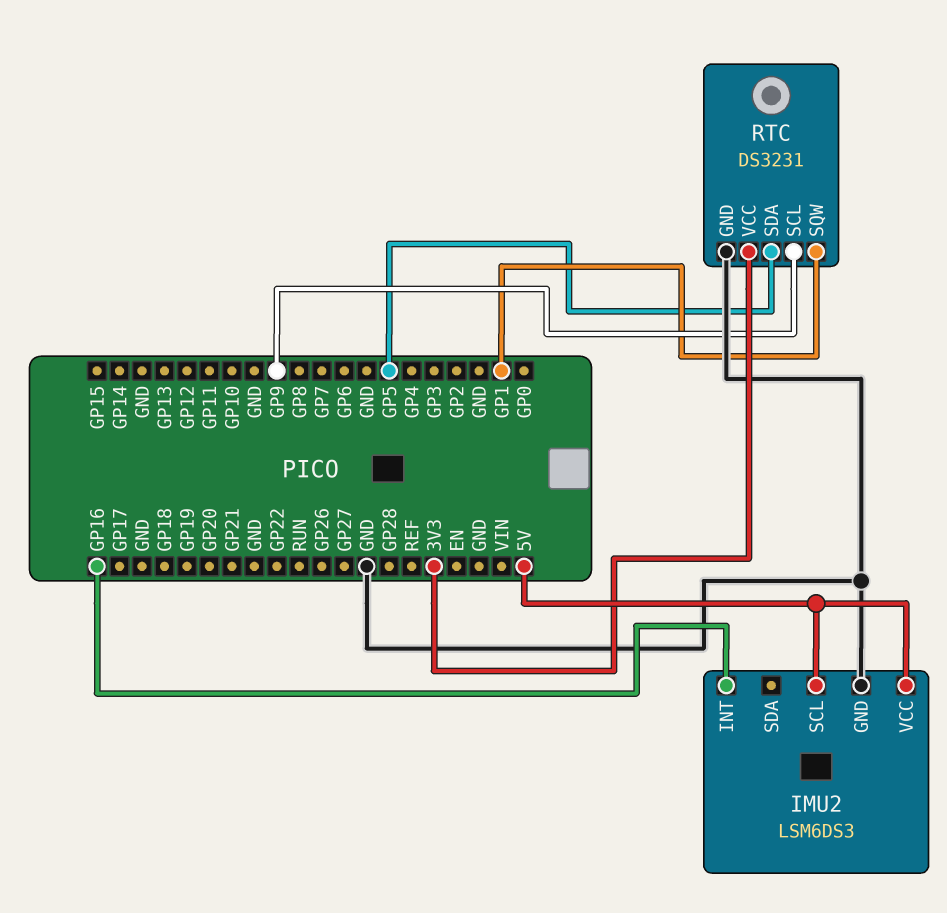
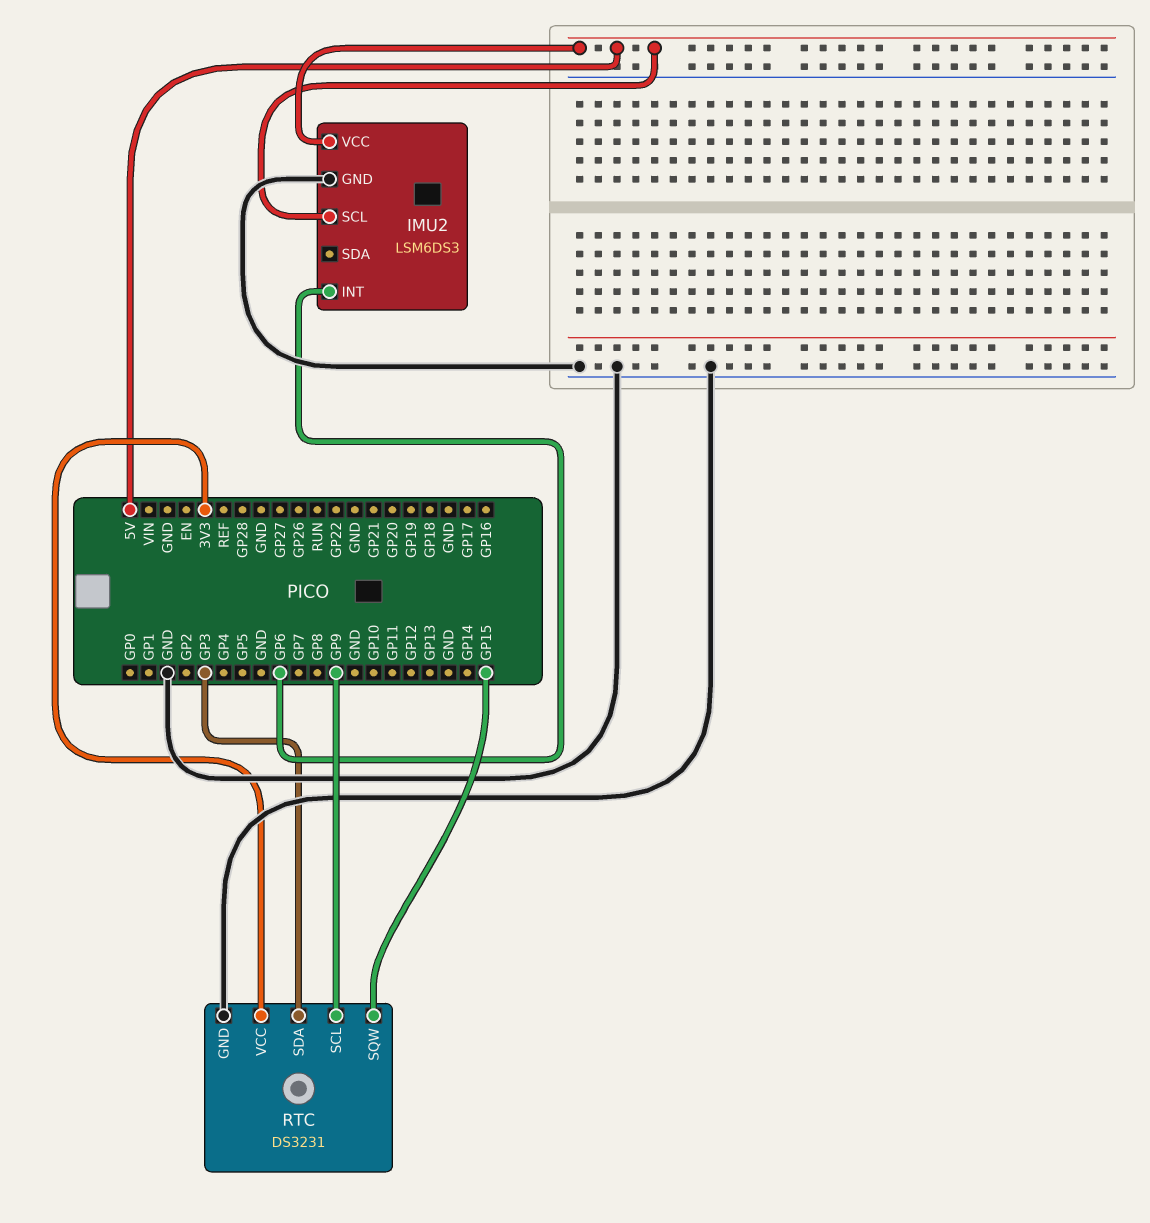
IMU2 pin INT: GP16 -> GP6
RTC pin SDA: GP5 -> GP3
RTC pin SQW: GP1 -> GP15

